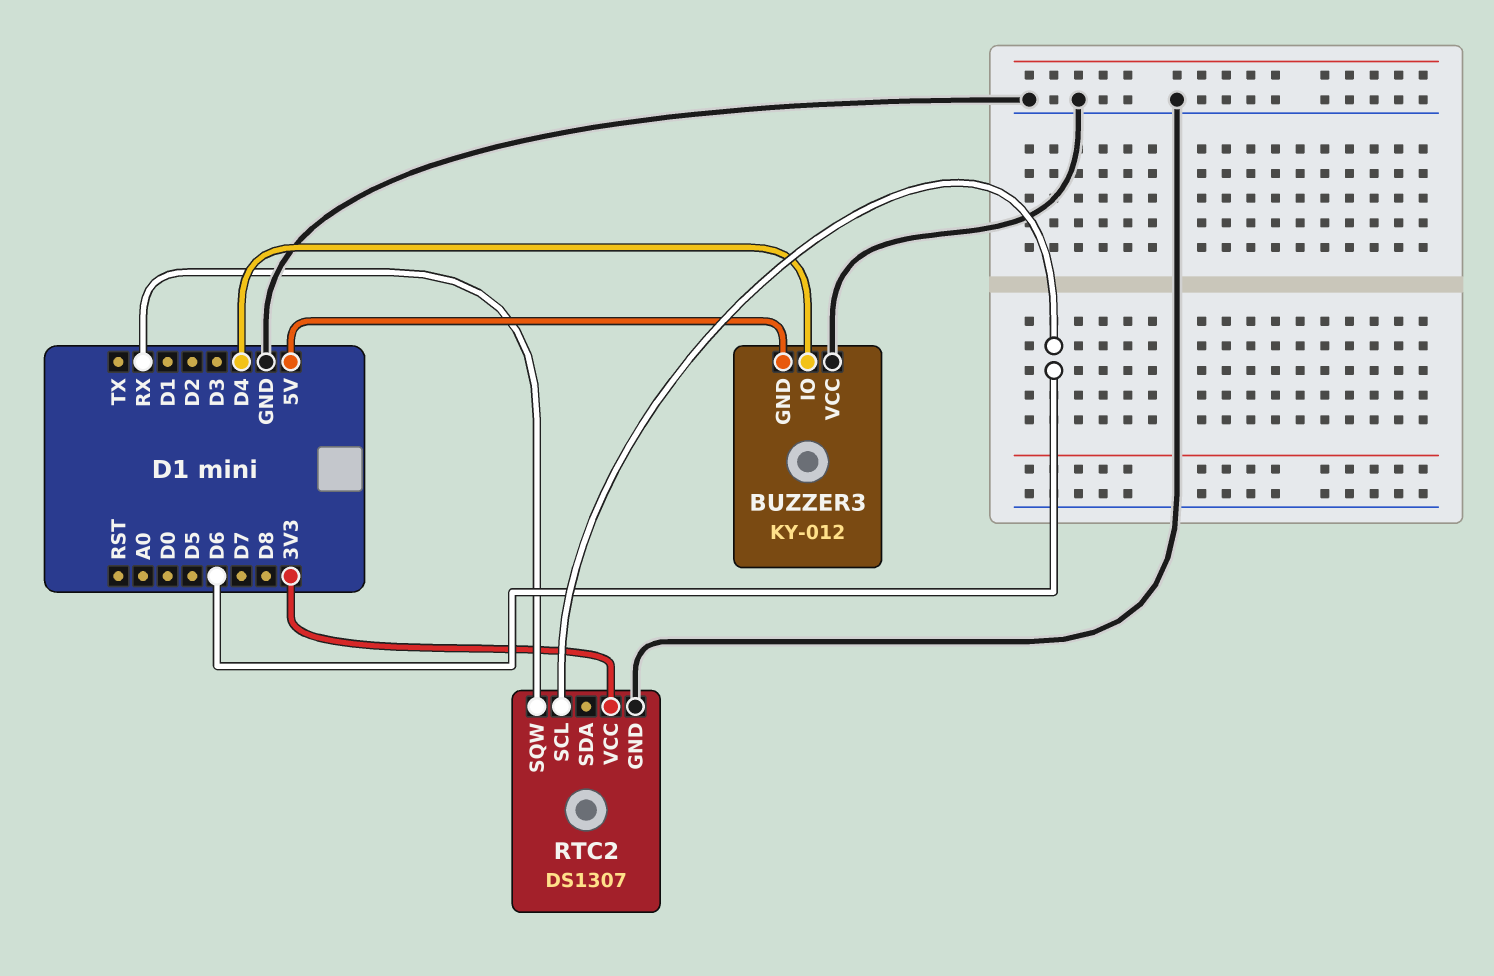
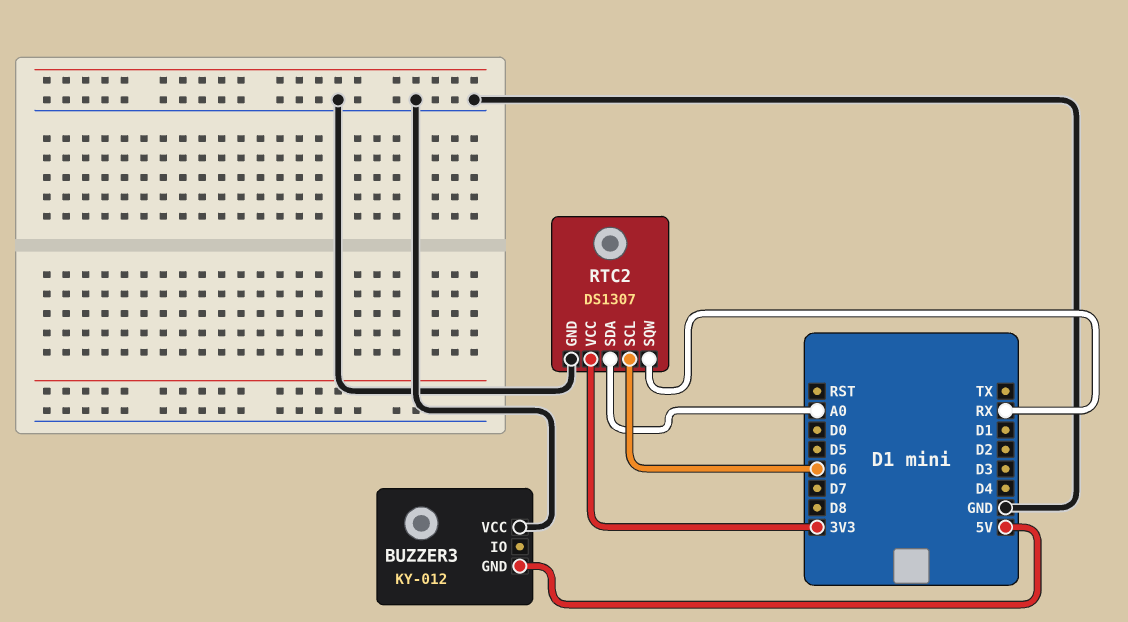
BUZZER3 pin IO: D4 -> none
RTC2 pin SDA: none -> A0

